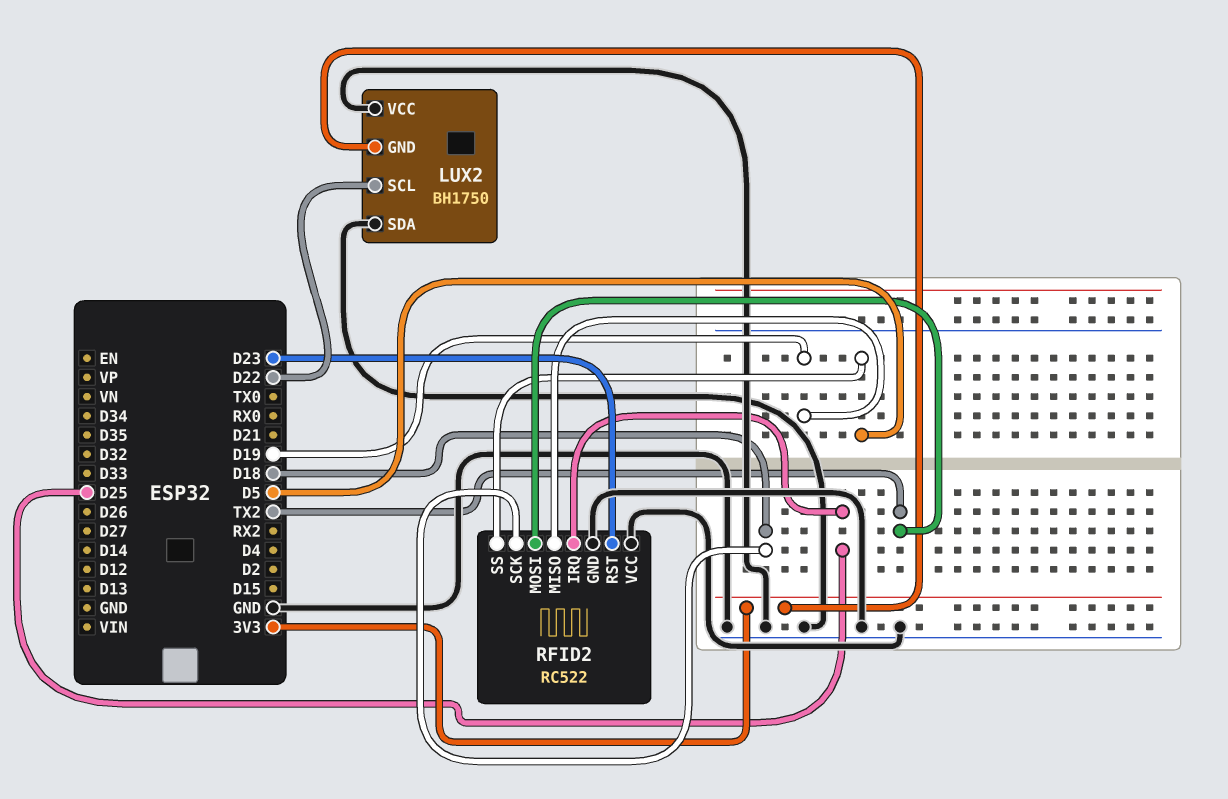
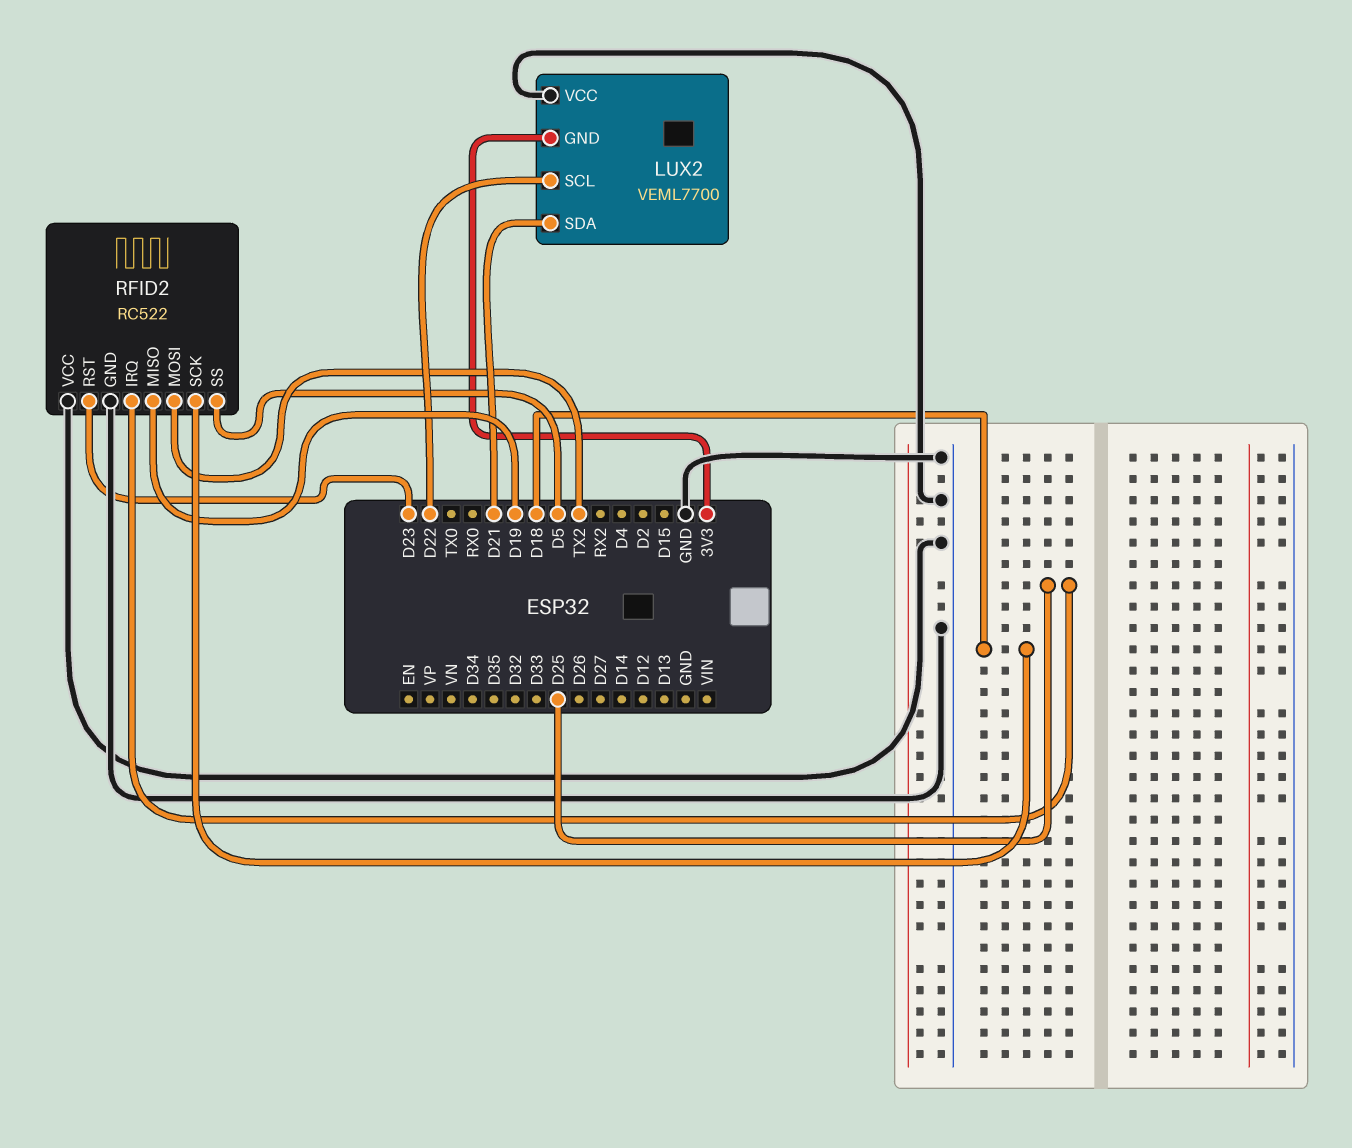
LUX2: BH1750 -> VEML7700
LUX2 pin SDA: GND -> D21

